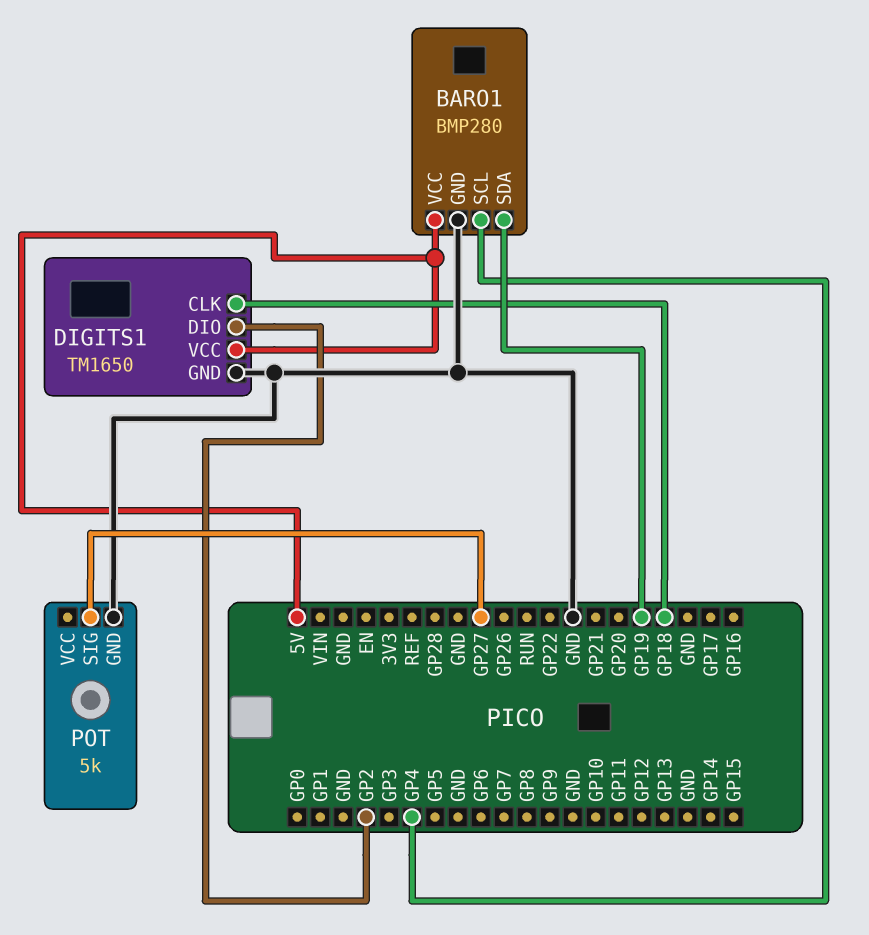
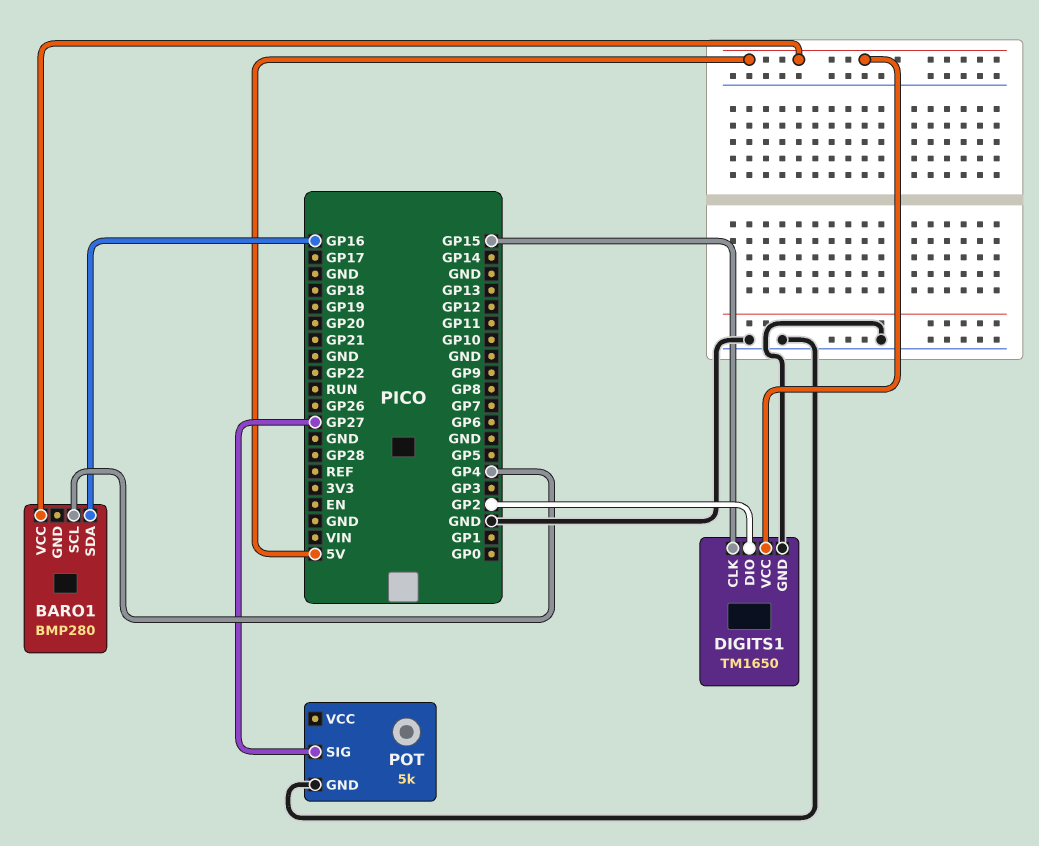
BARO1 pin GND: GND -> none
BARO1 pin SDA: GP19 -> GP16
DIGITS1 pin CLK: GP18 -> GP15

